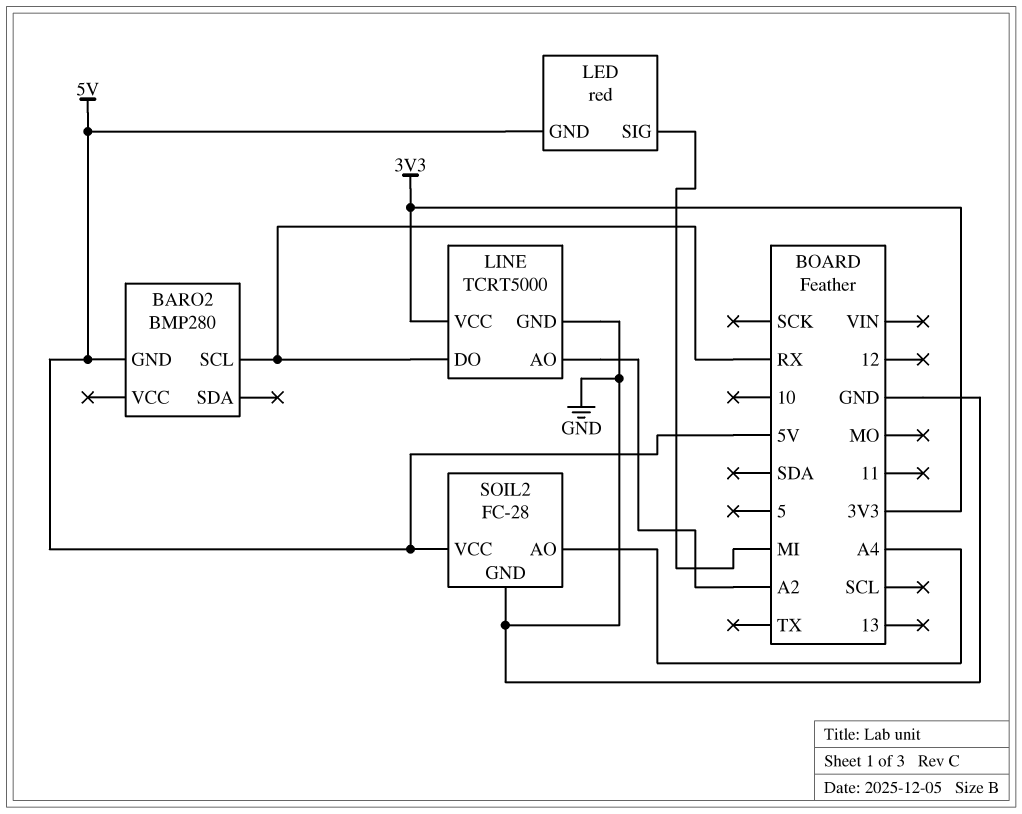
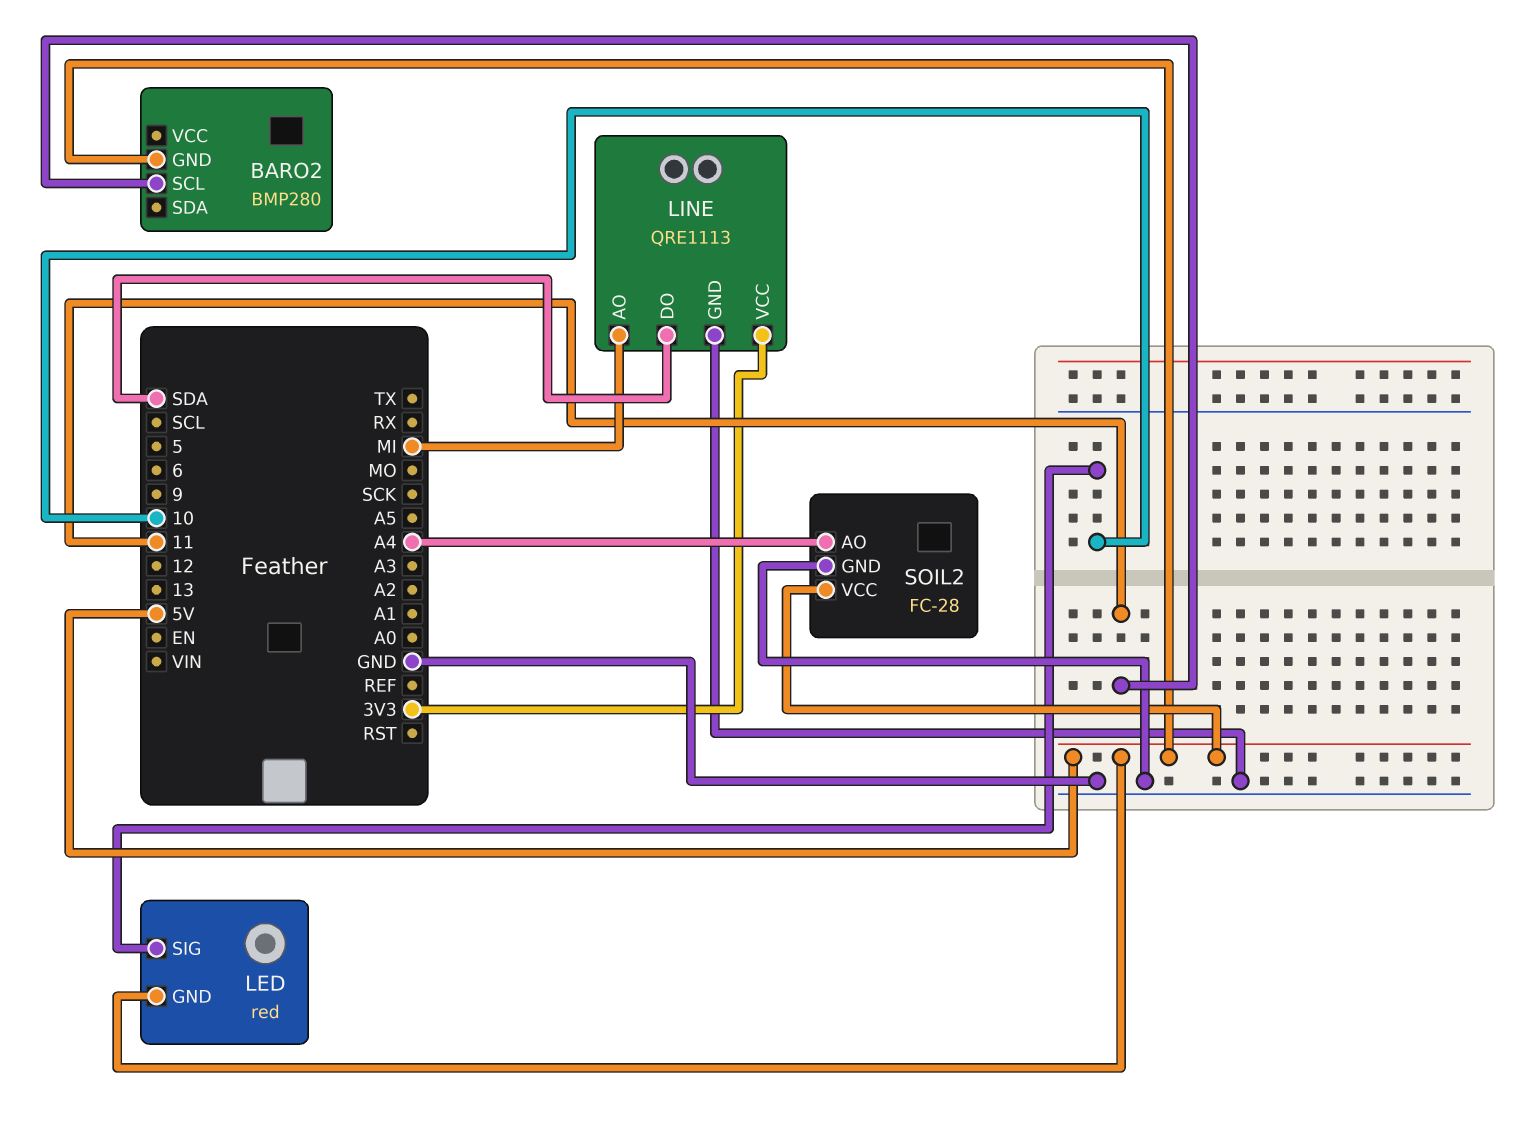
BARO2 pin SCL: RX -> 11
LED pin SIG: MI -> 10
LINE: TCRT5000 -> QRE1113
LINE pin AO: A2 -> MI
LINE pin DO: RX -> SDA

